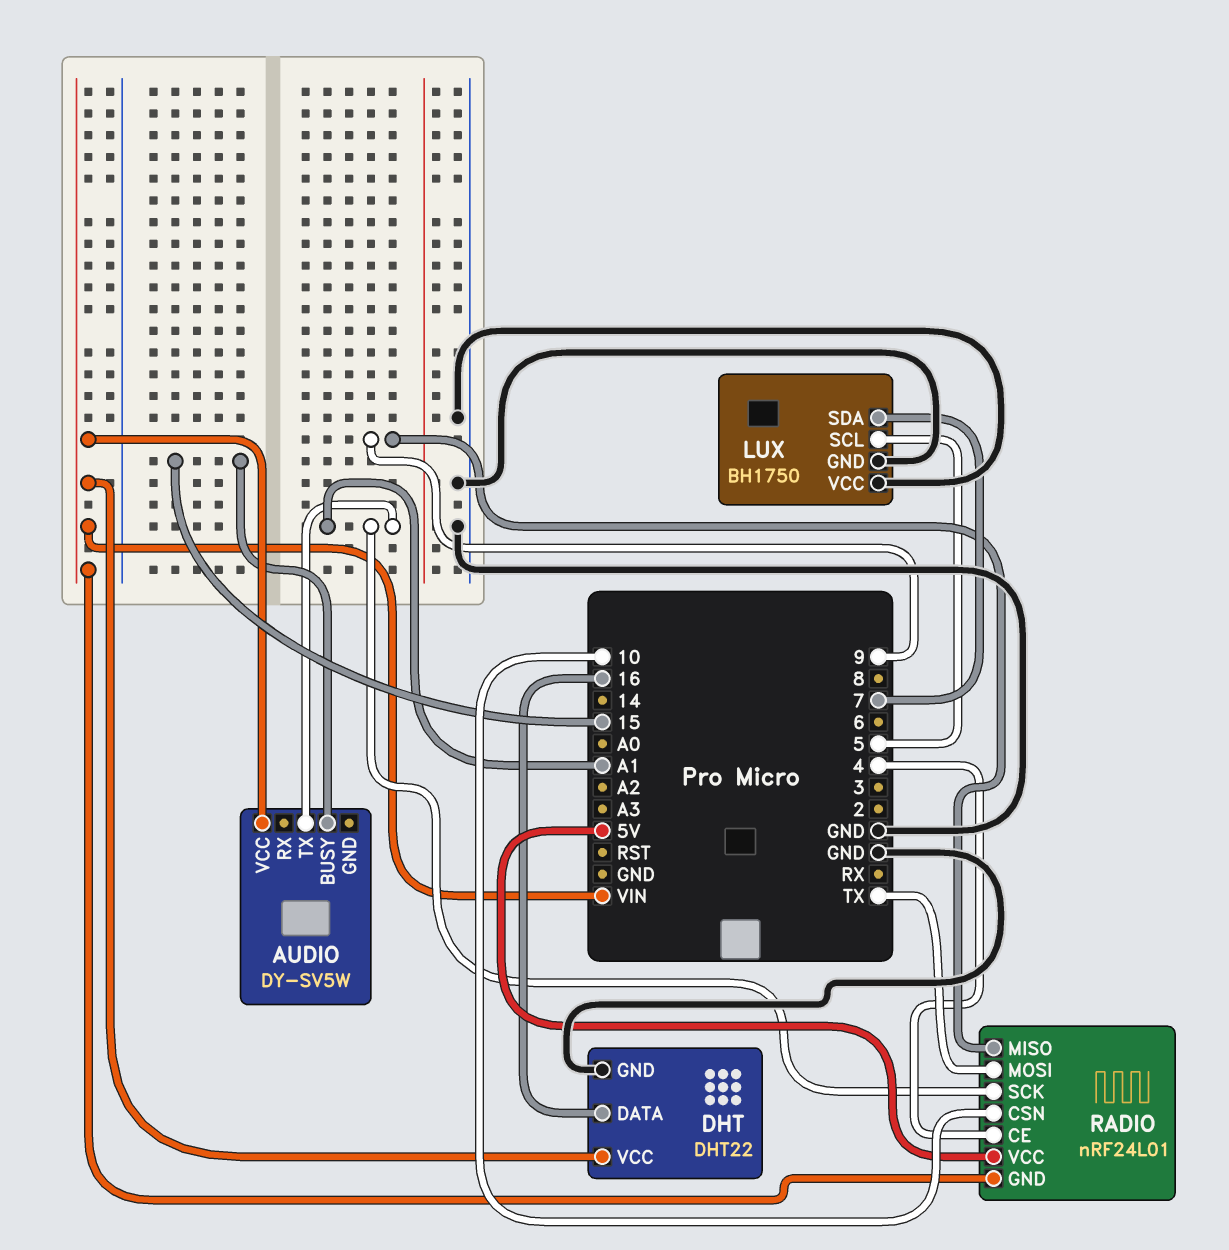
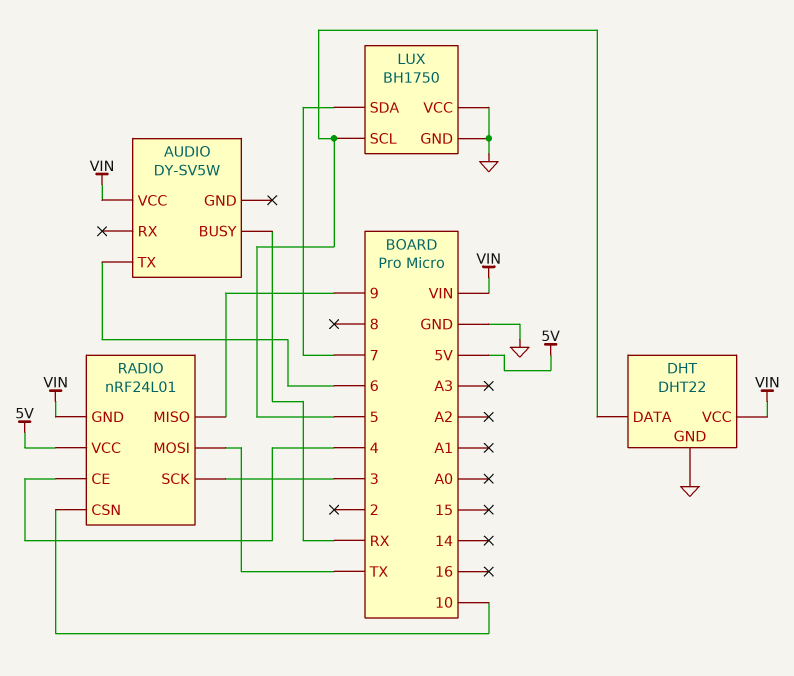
AUDIO pin BUSY: 15 -> RX
AUDIO pin TX: A1 -> 6
DHT pin DATA: 16 -> 5
RADIO pin SCK: A1 -> 3

